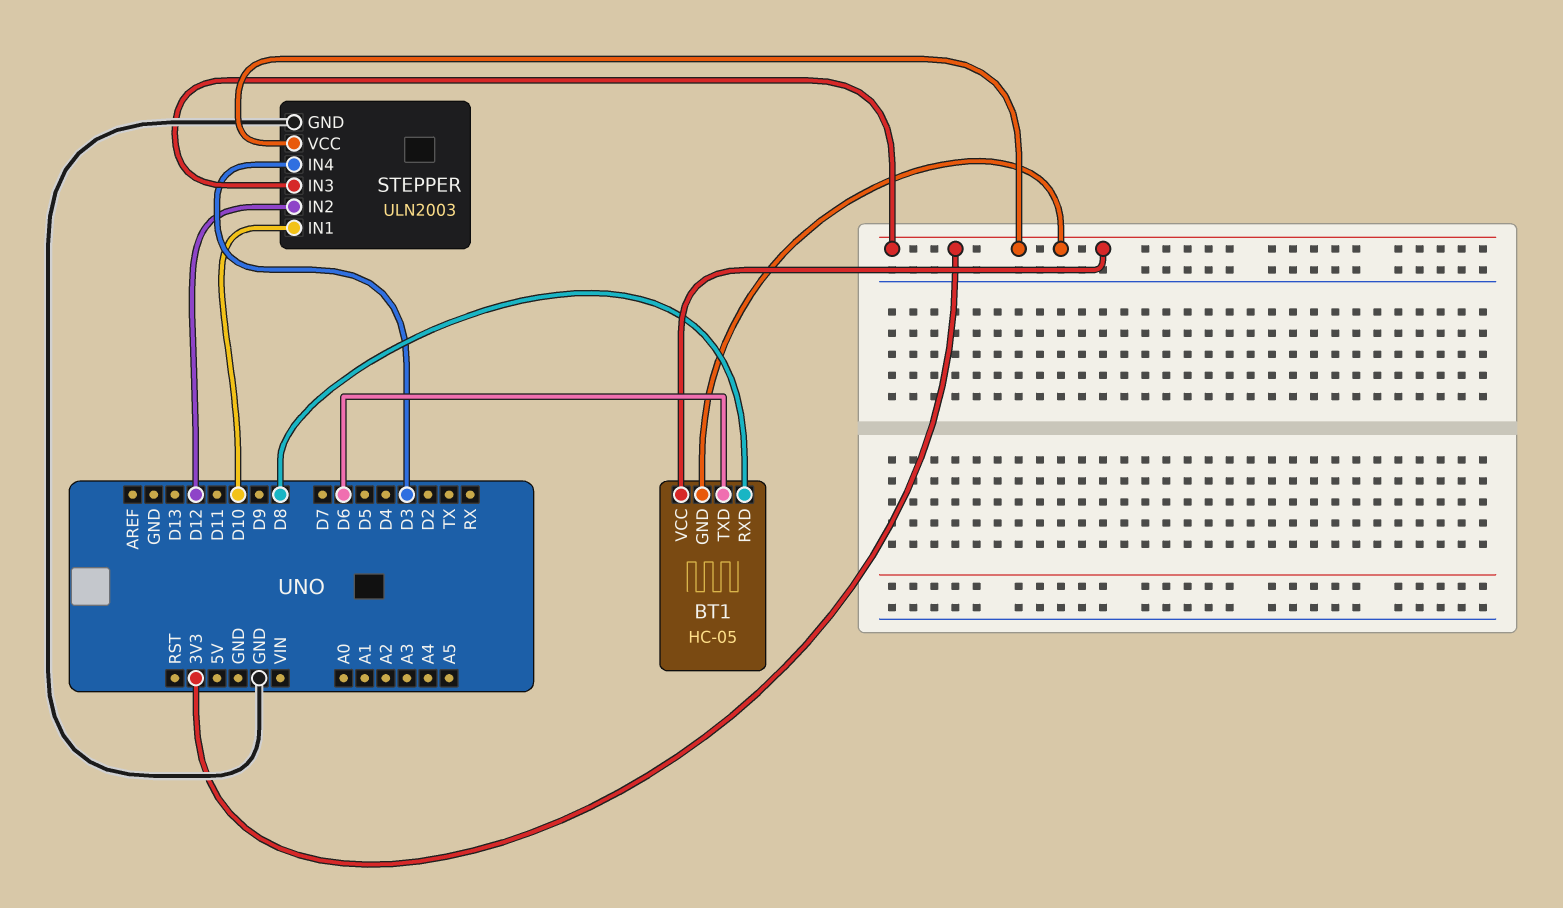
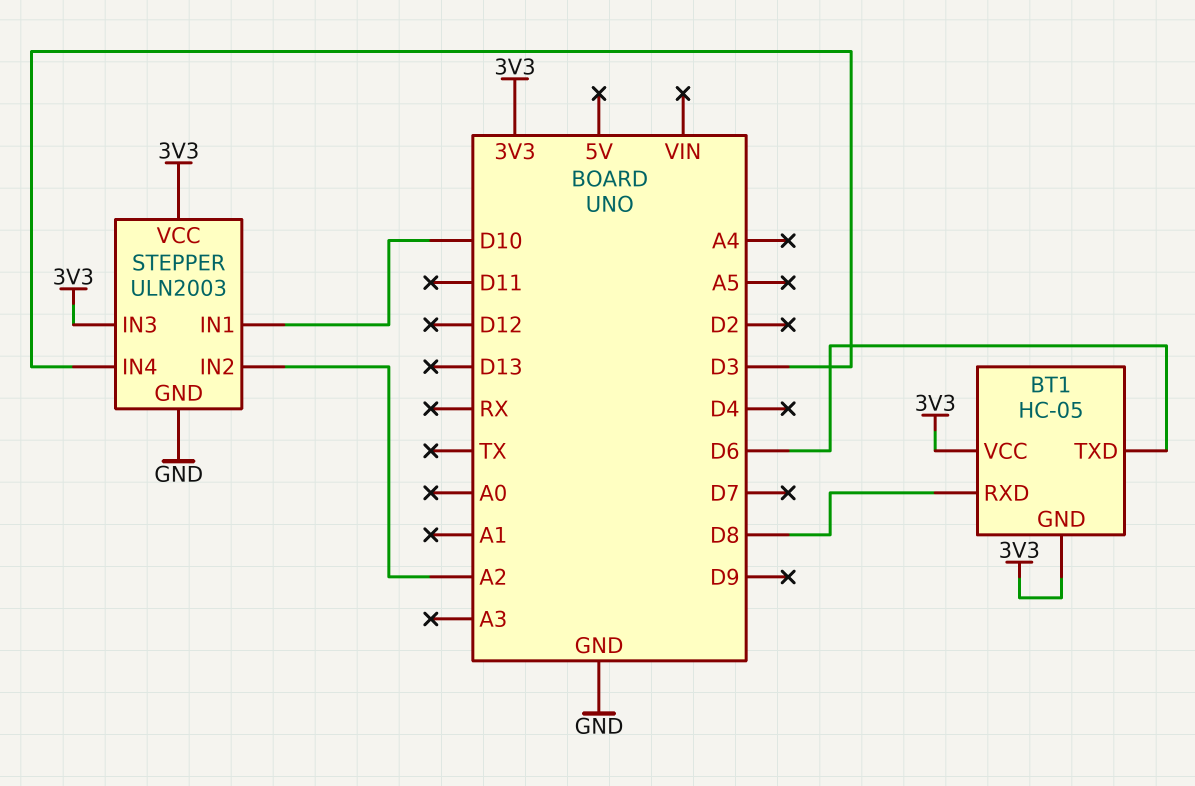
STEPPER pin IN2: D12 -> A2

